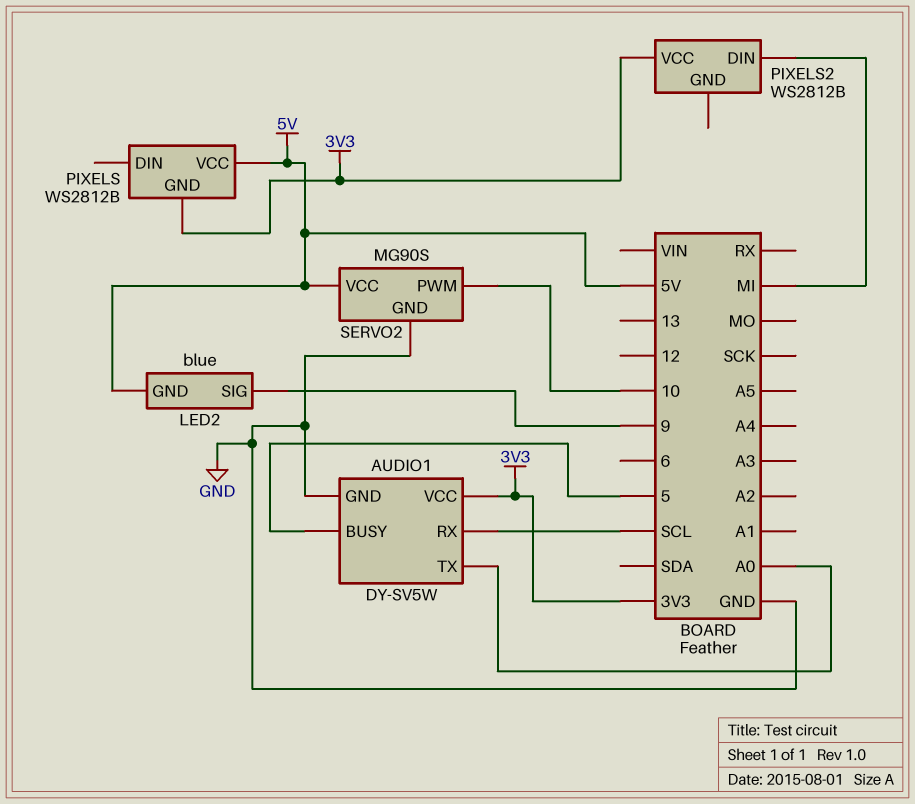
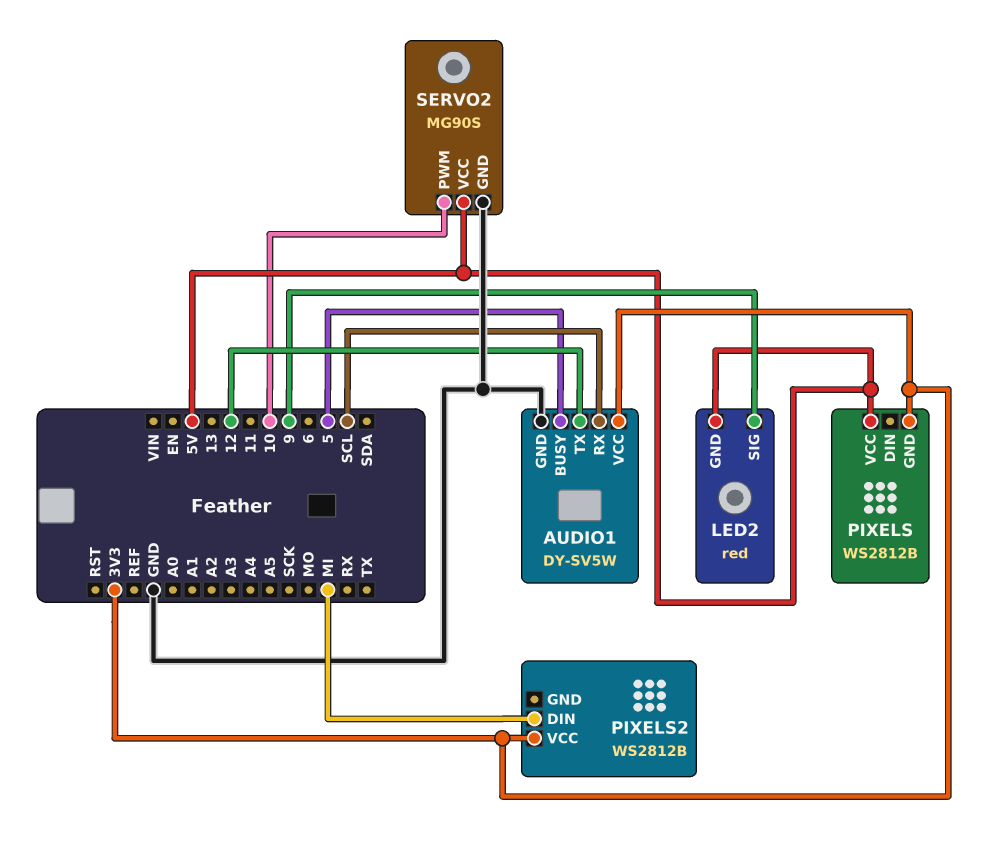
AUDIO1 pin TX: A0 -> 12
LED2: blue -> red

